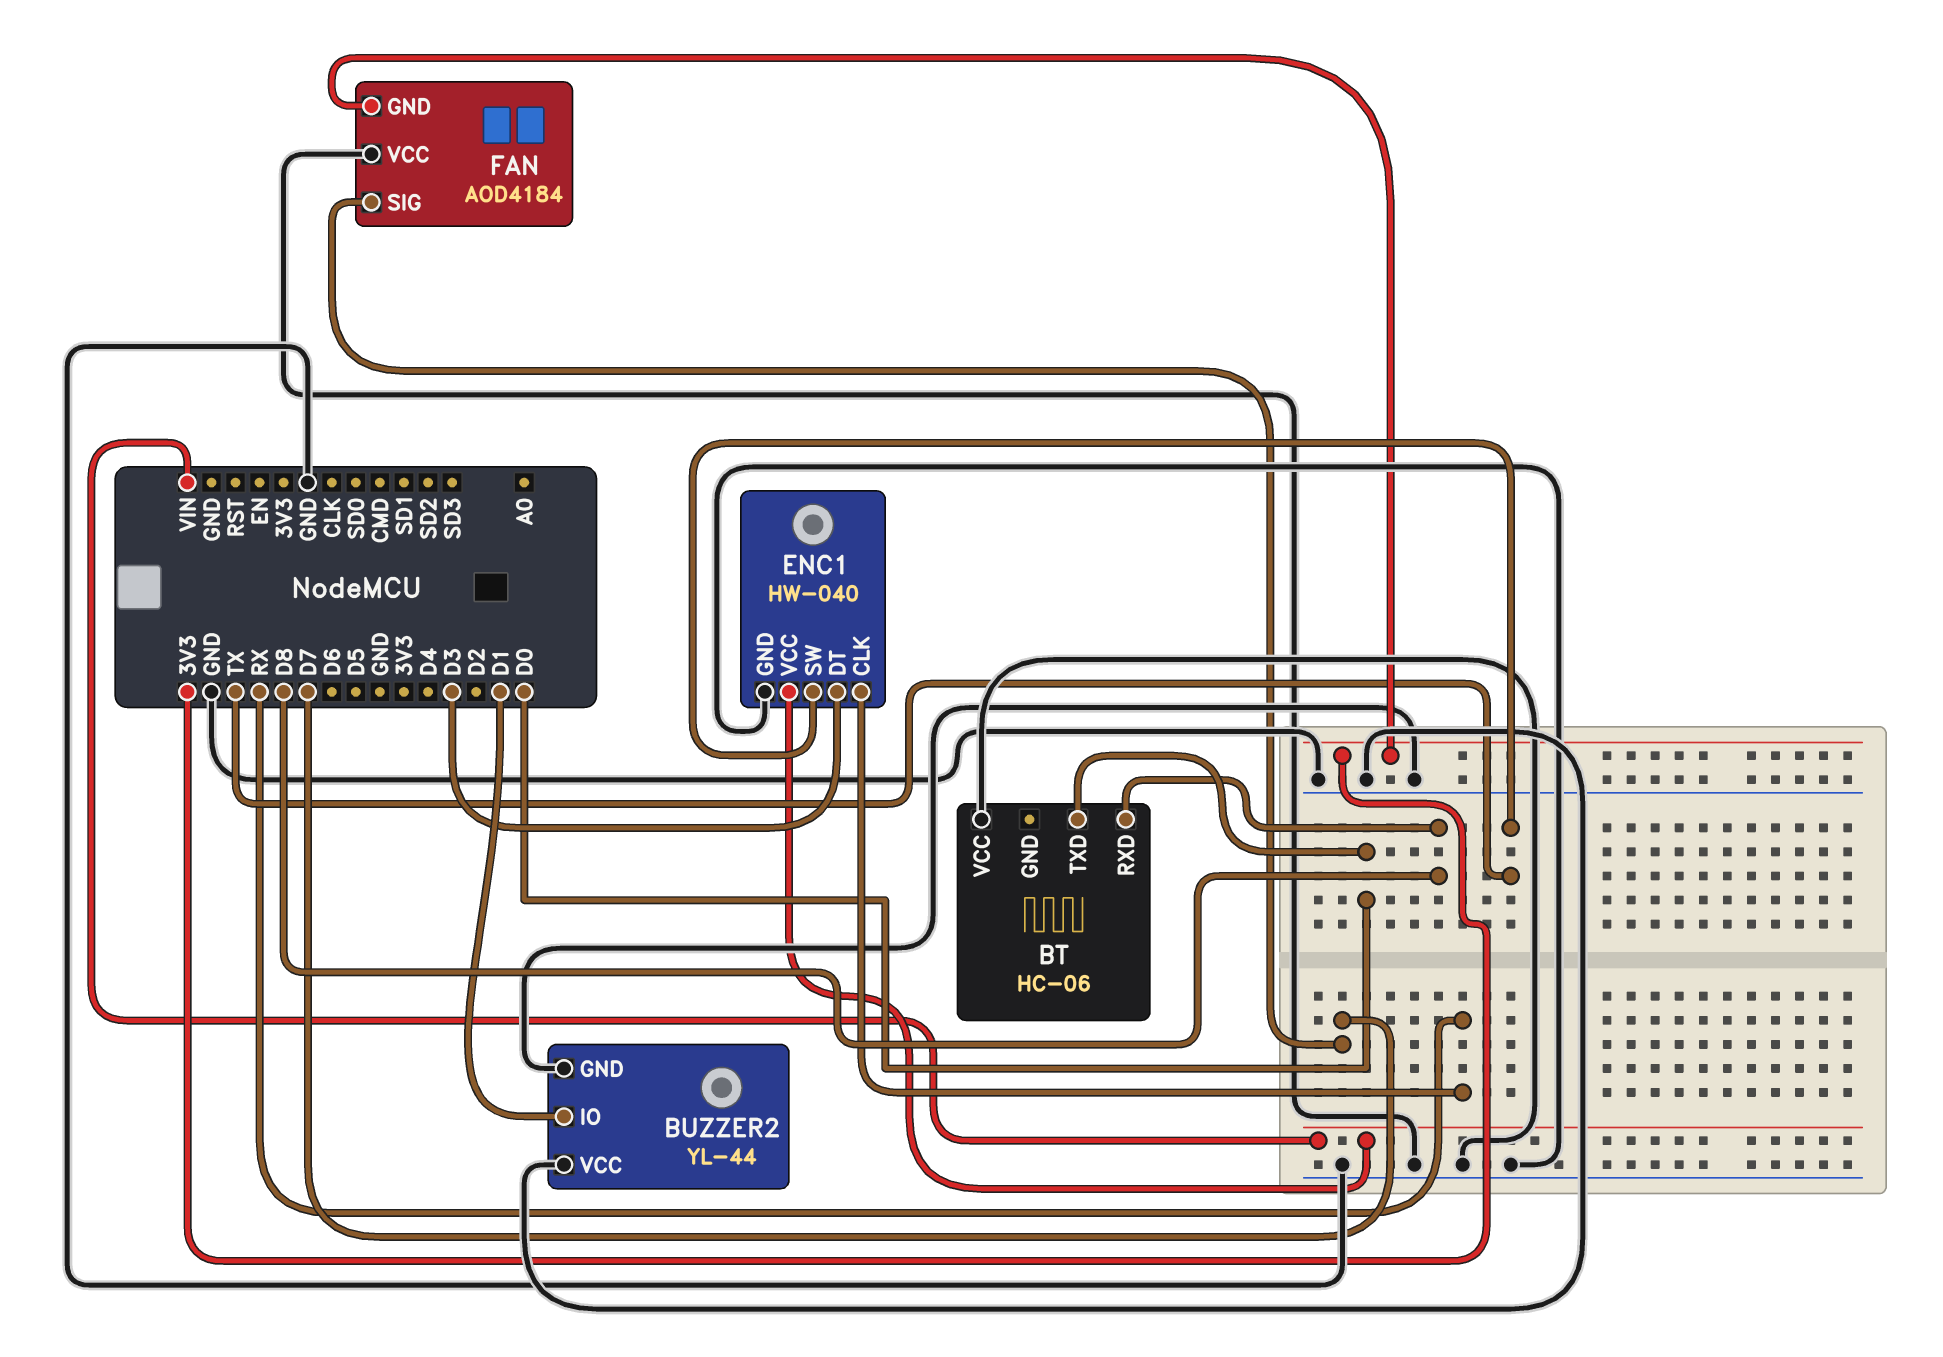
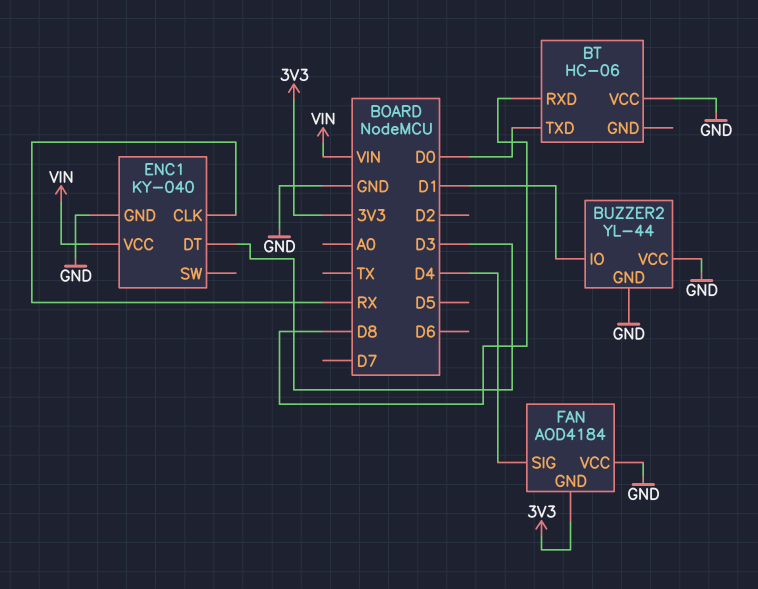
ENC1: HW-040 -> KY-040
ENC1 pin SW: TX -> none
FAN pin SIG: D7 -> D4

